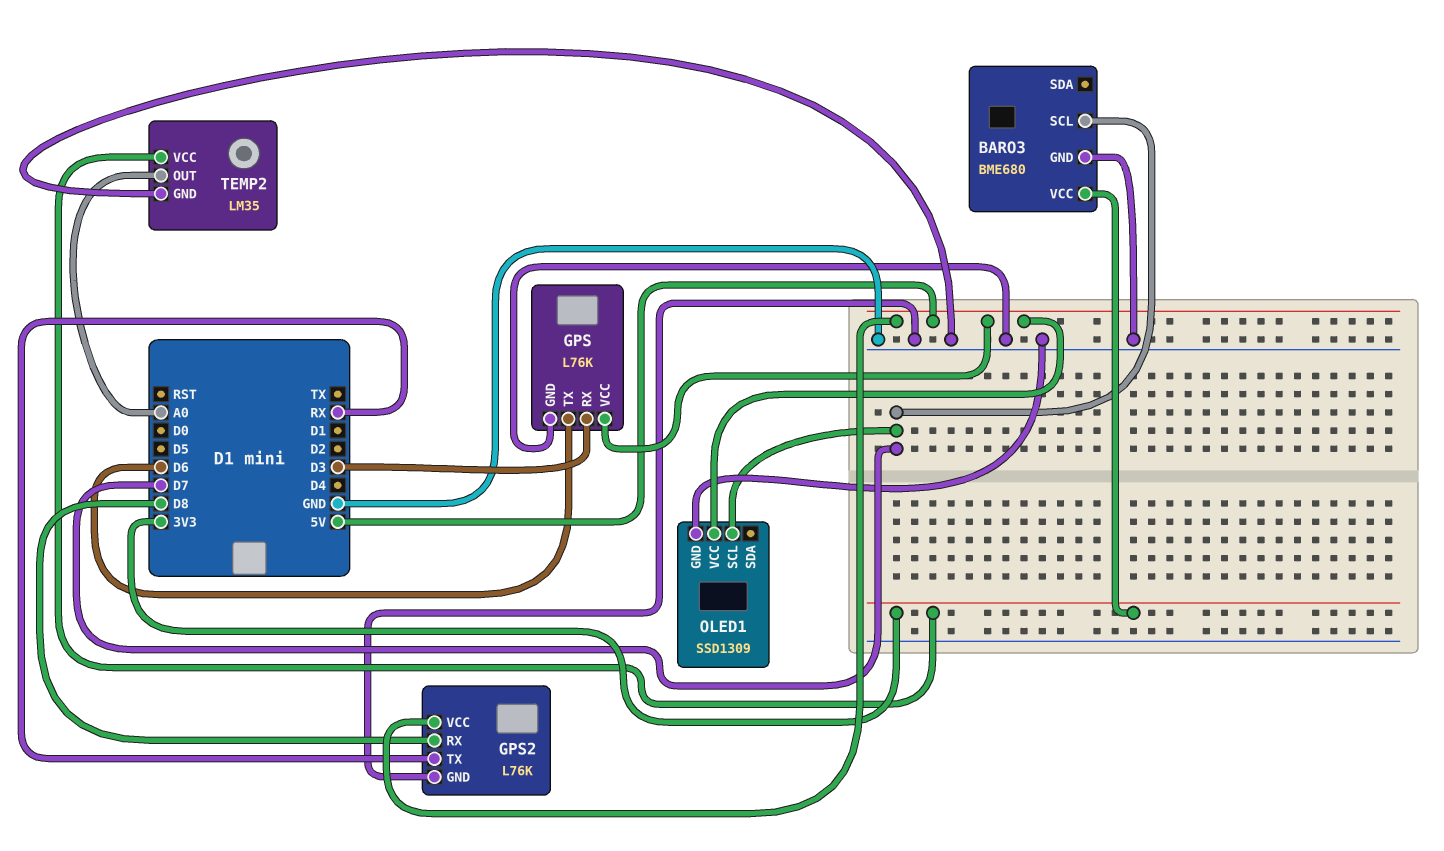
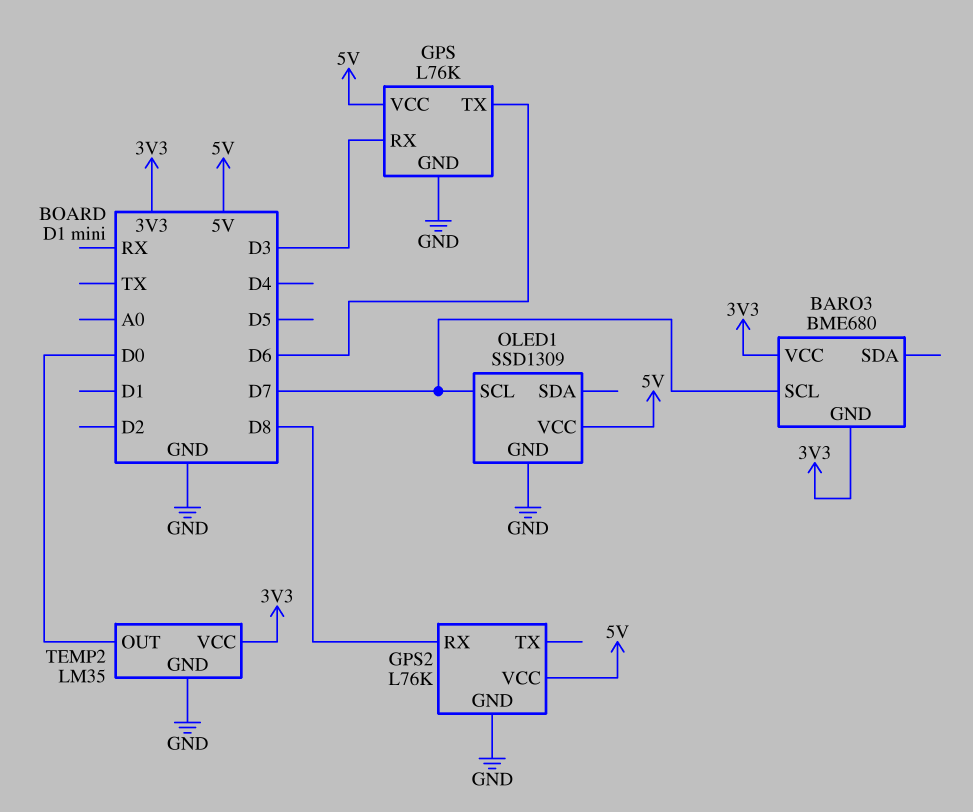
BARO3 pin GND: GND -> 3V3
GPS2 pin TX: RX -> none
TEMP2 pin OUT: A0 -> D0

